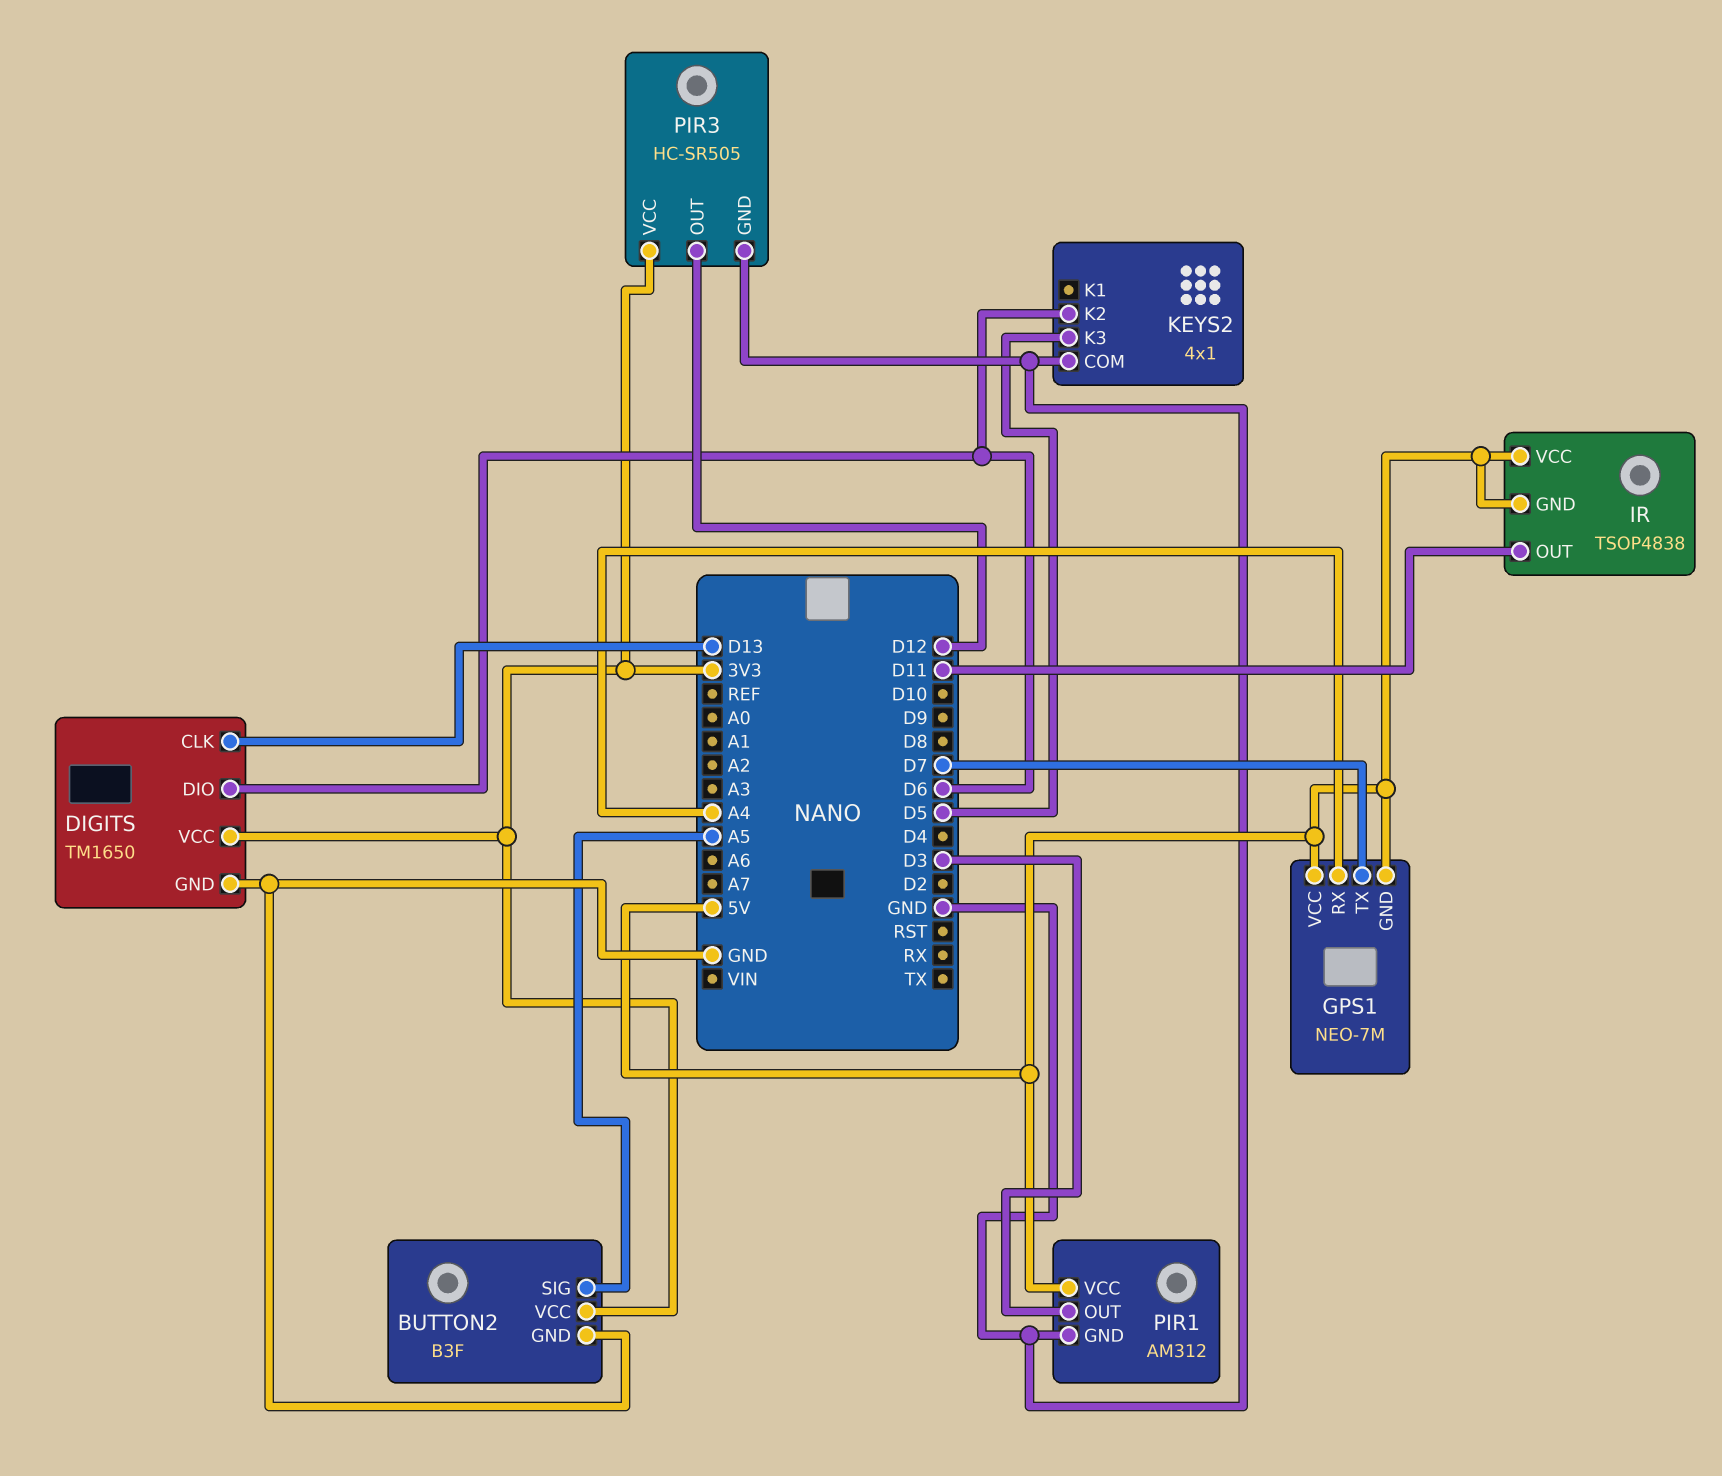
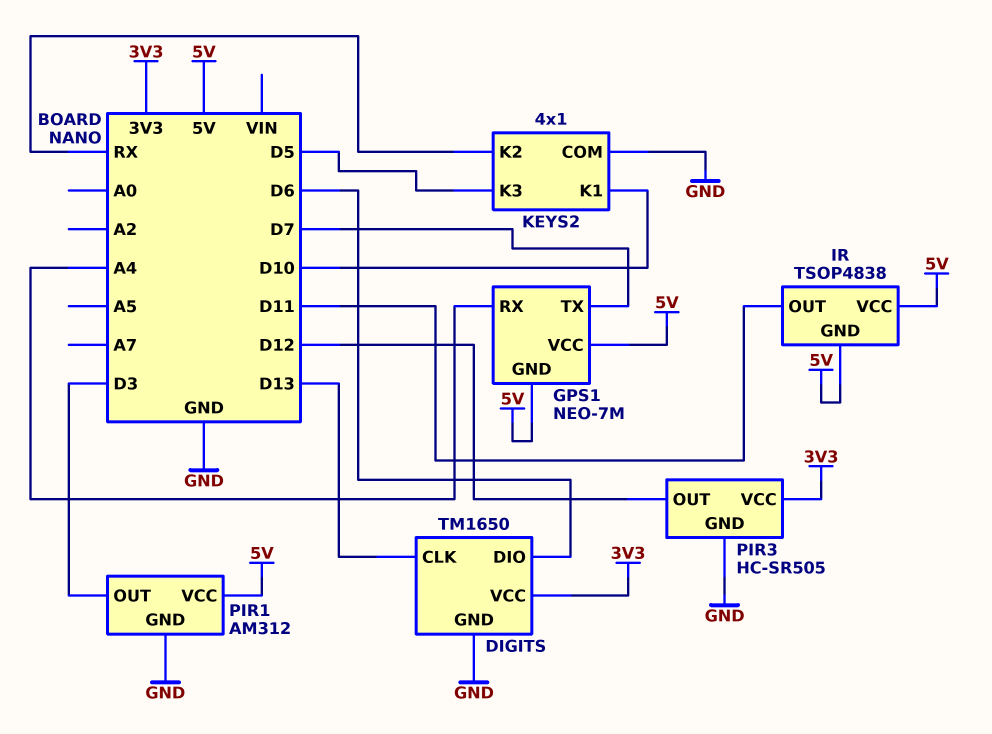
BUTTON2: B3F -> none
BUTTON2 pin GND: GND -> none
BUTTON2 pin SIG: A5 -> none
BUTTON2 pin VCC: 3V3 -> none
KEYS2 pin K1: none -> D10
KEYS2 pin K2: D6 -> RX

